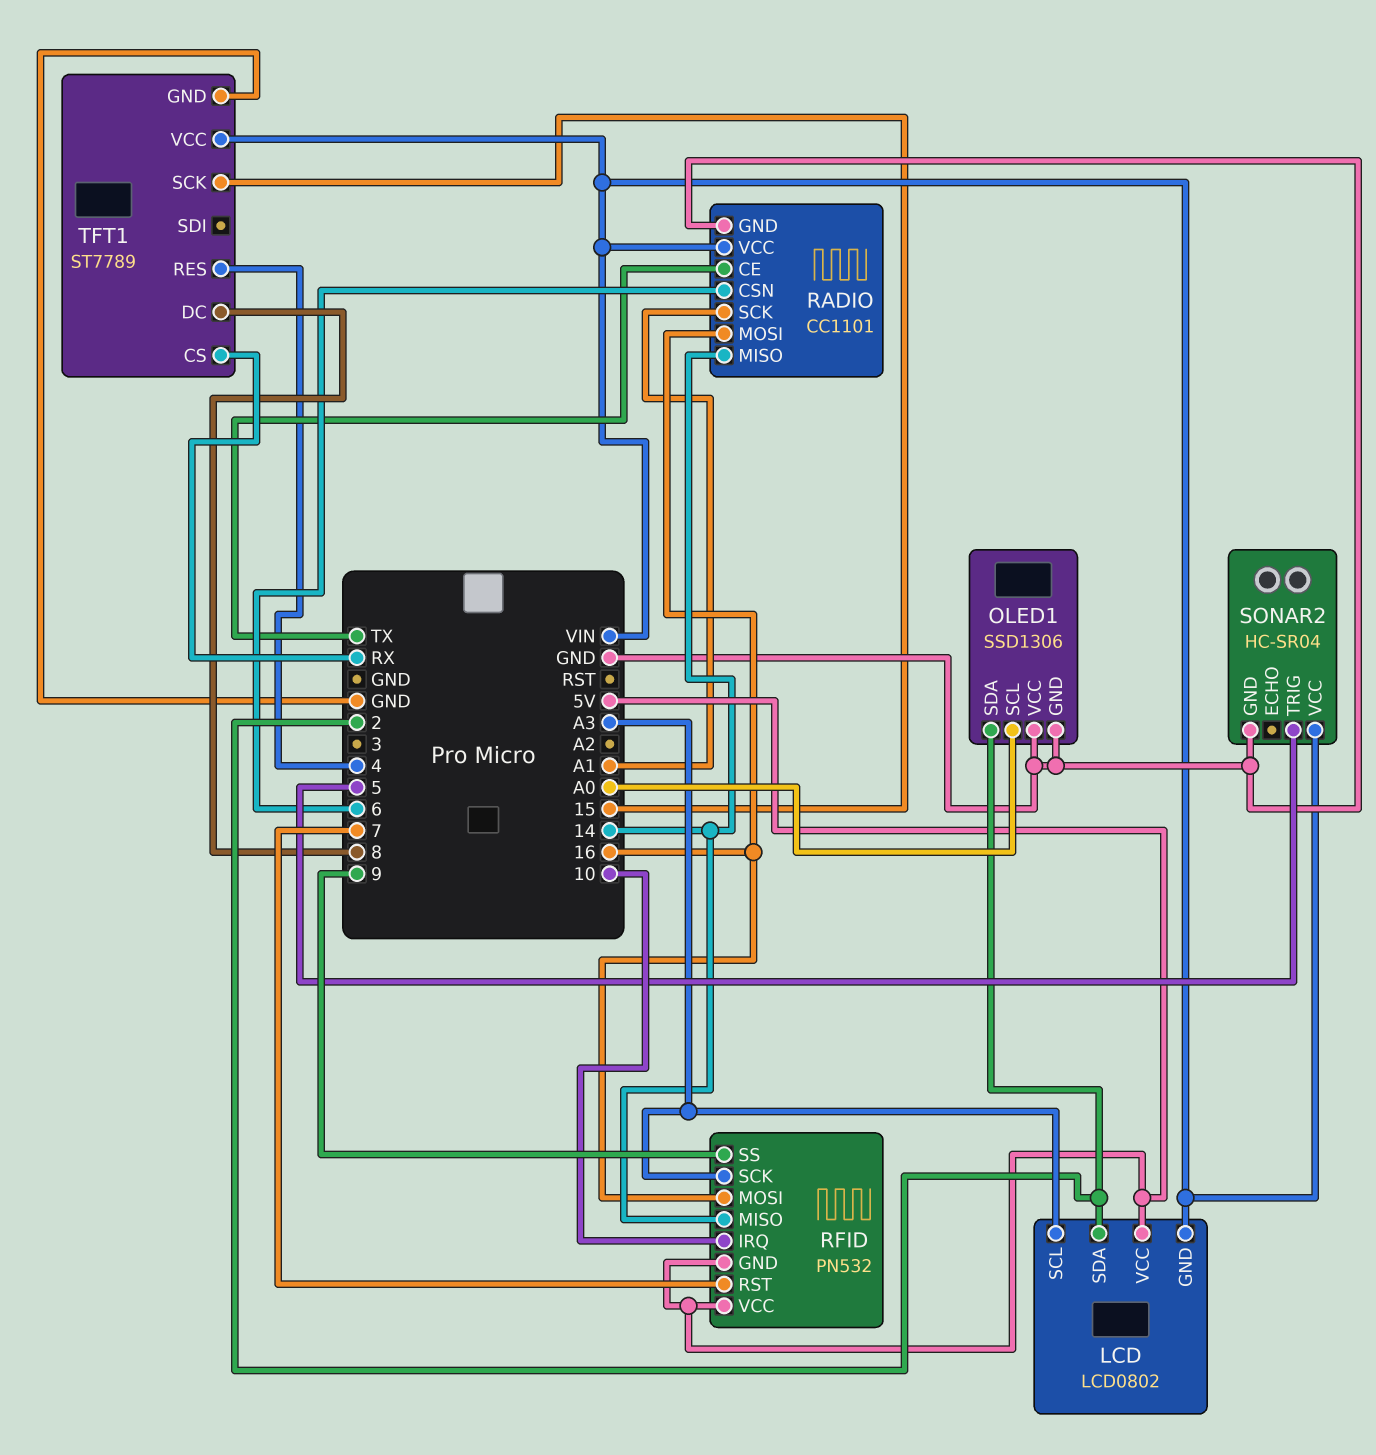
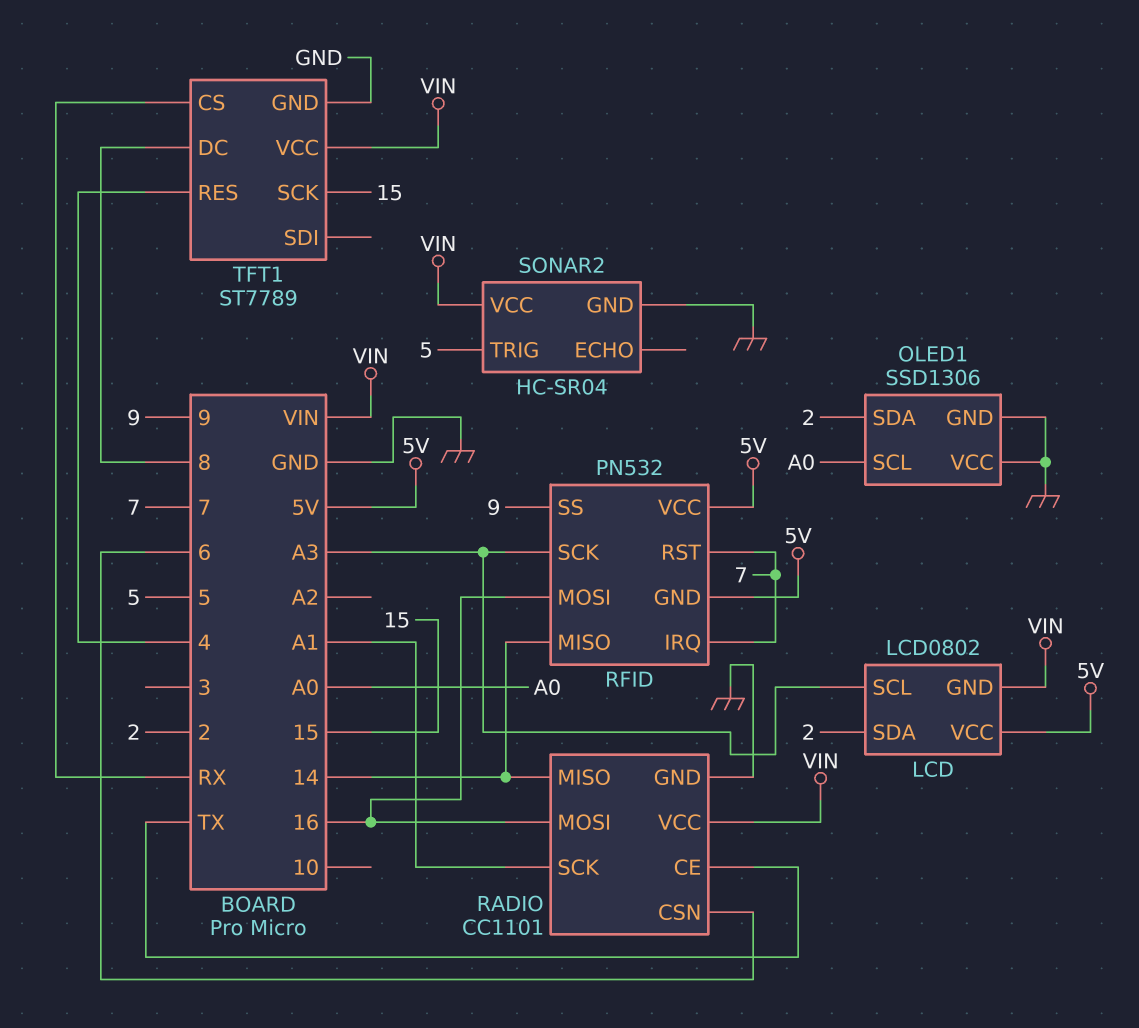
RFID pin IRQ: 10 -> 7

